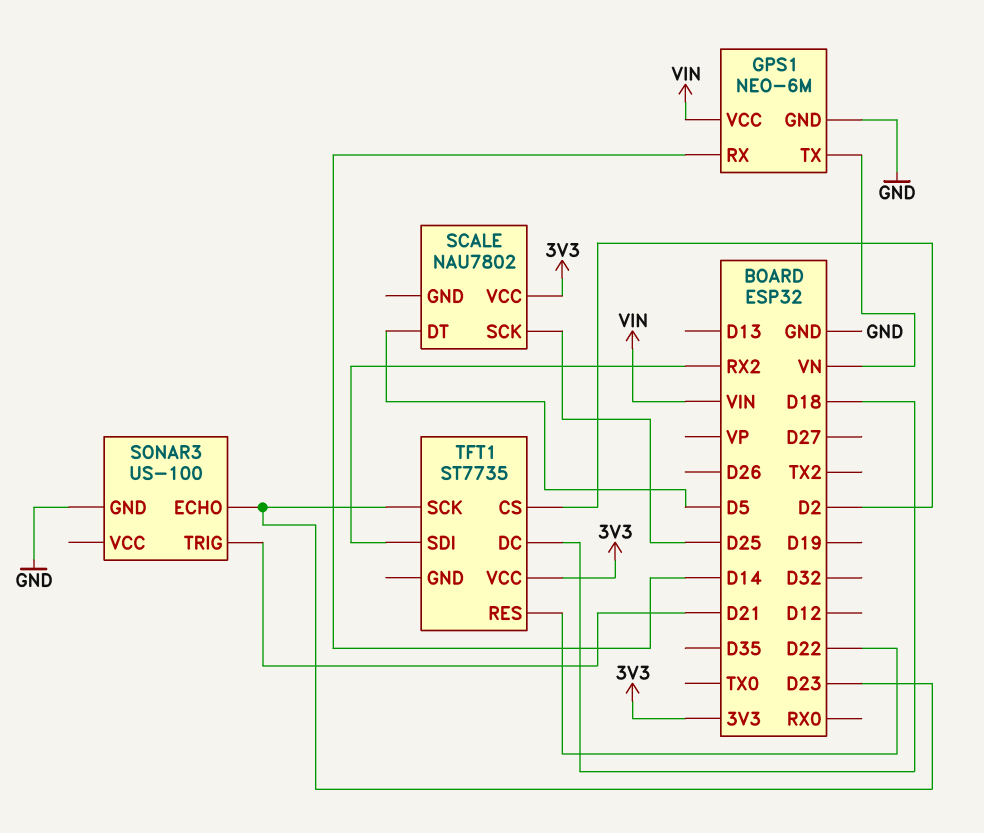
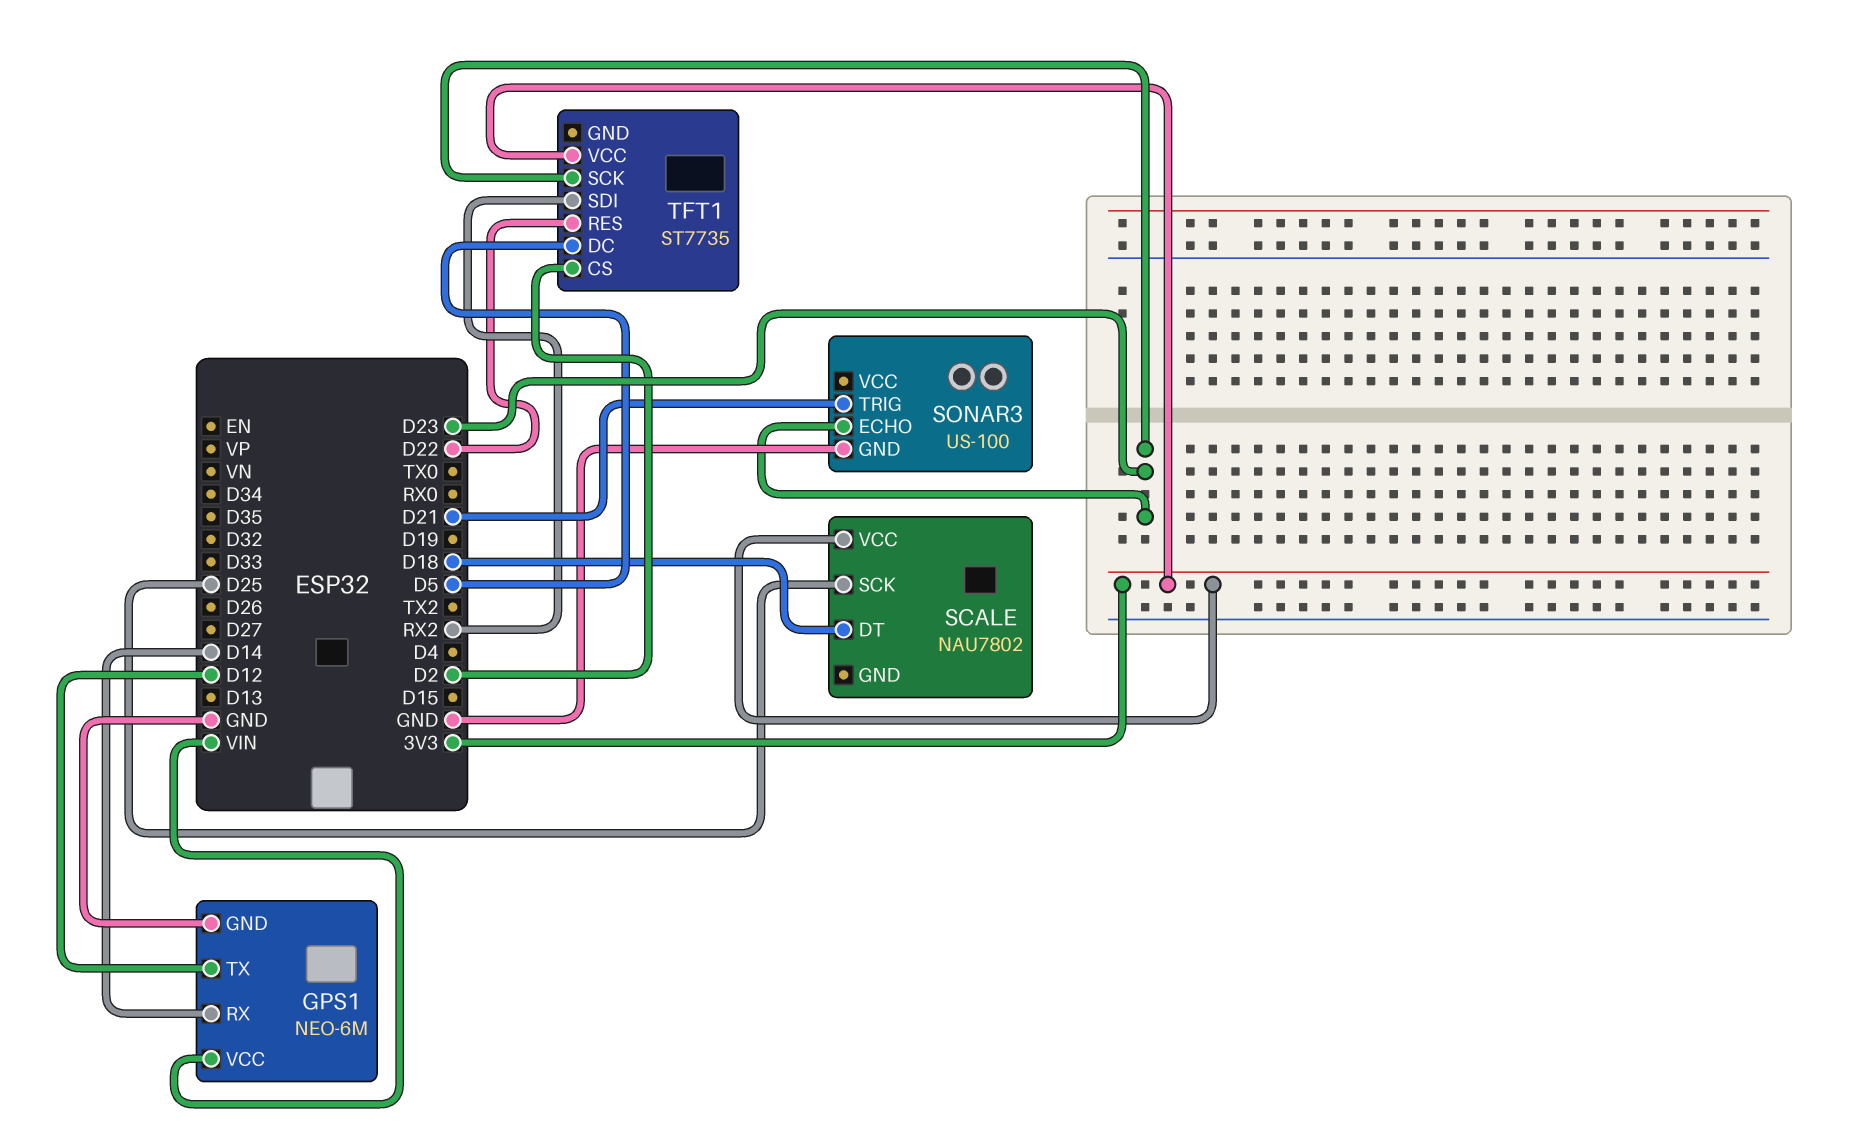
GPS1 pin TX: VN -> D12
SCALE pin DT: D5 -> D18
TFT1 pin DC: D18 -> D5

